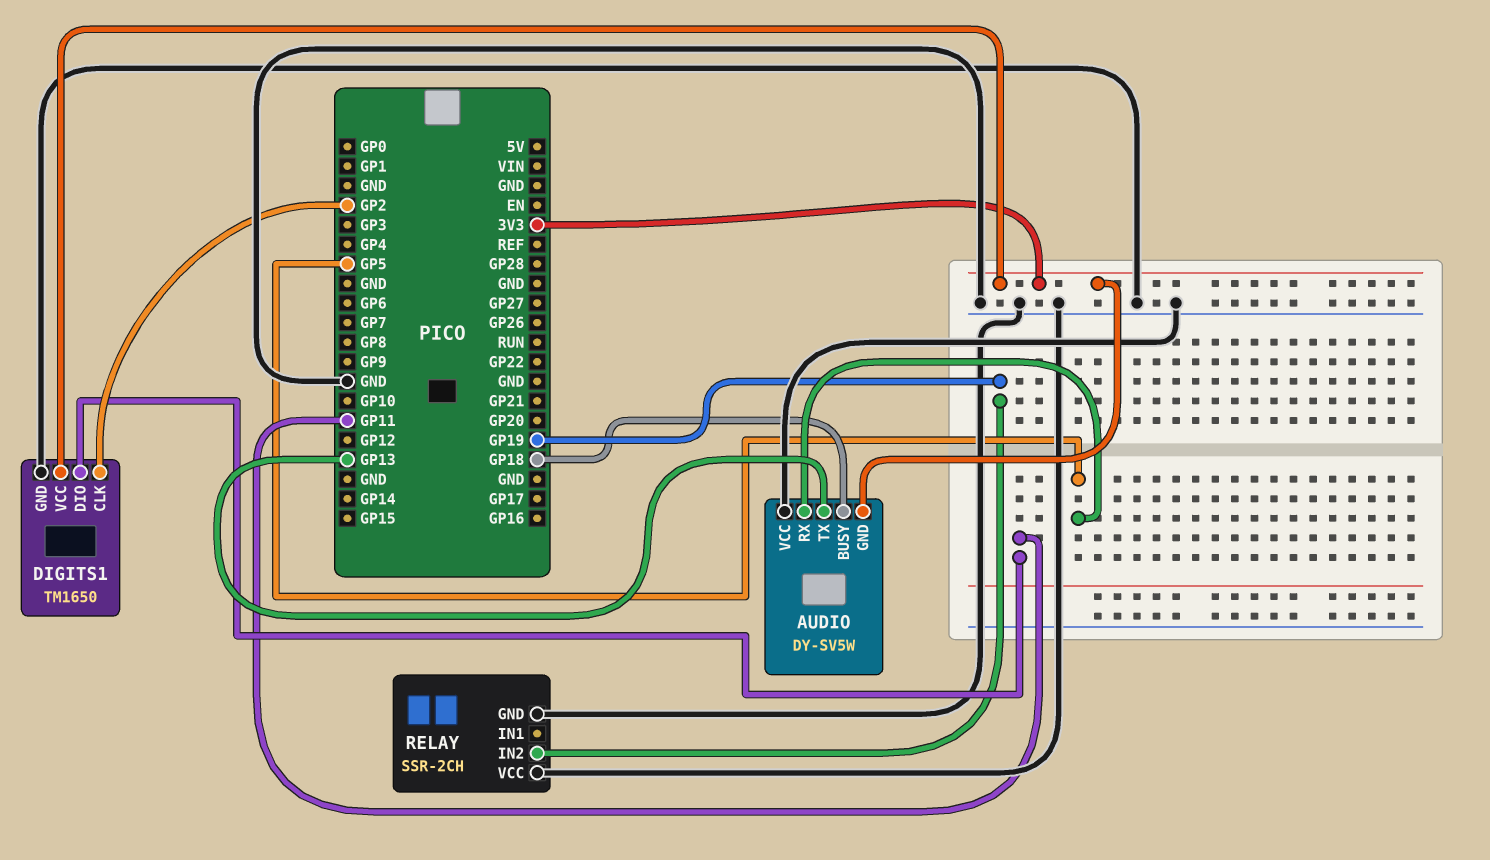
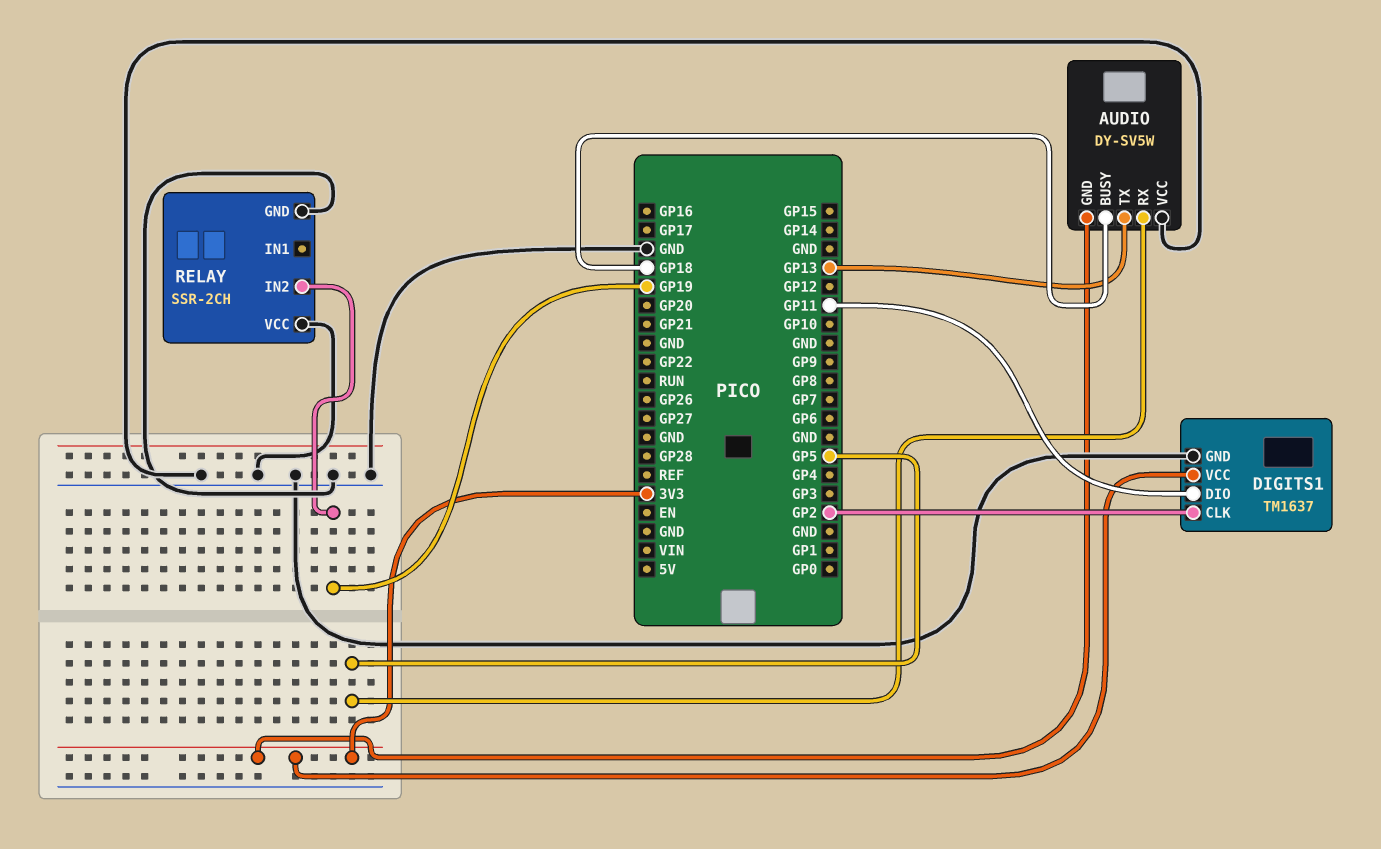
DIGITS1: TM1650 -> TM1637

